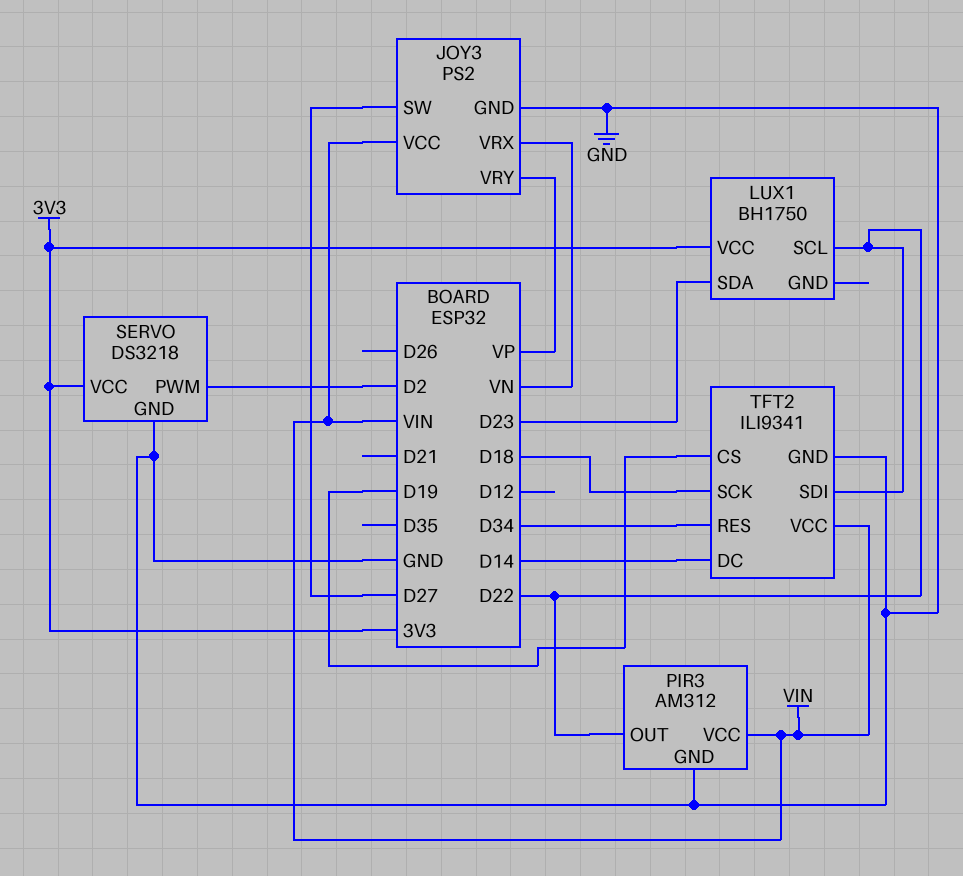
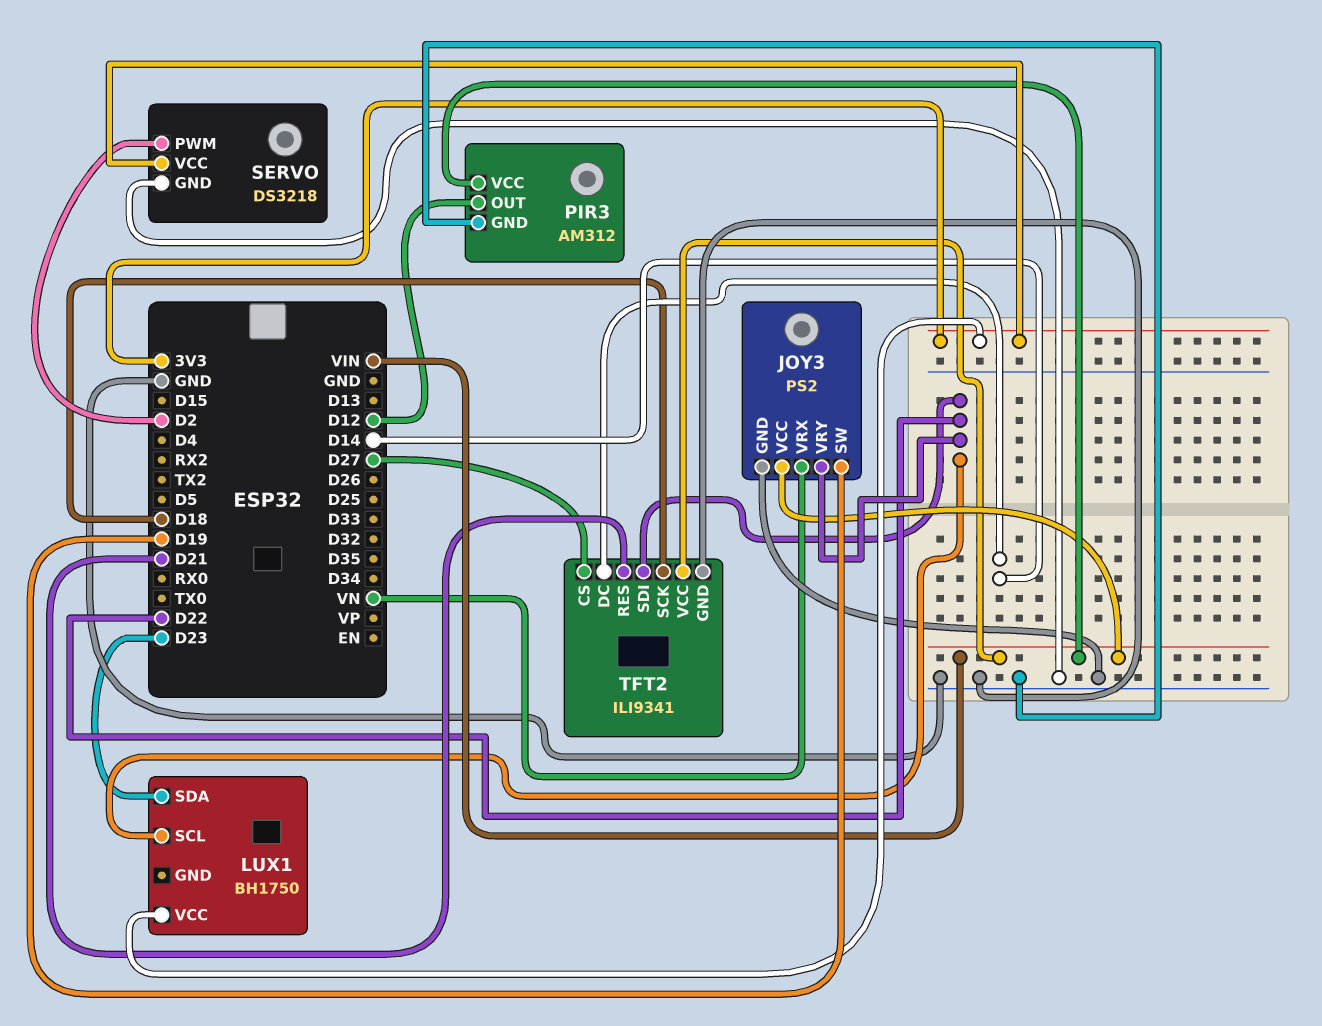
JOY3 pin SW: D27 -> D19
JOY3 pin VRY: VP -> D22
PIR3 pin OUT: D22 -> D12
TFT2 pin CS: D19 -> D27
TFT2 pin RES: D34 -> D21

